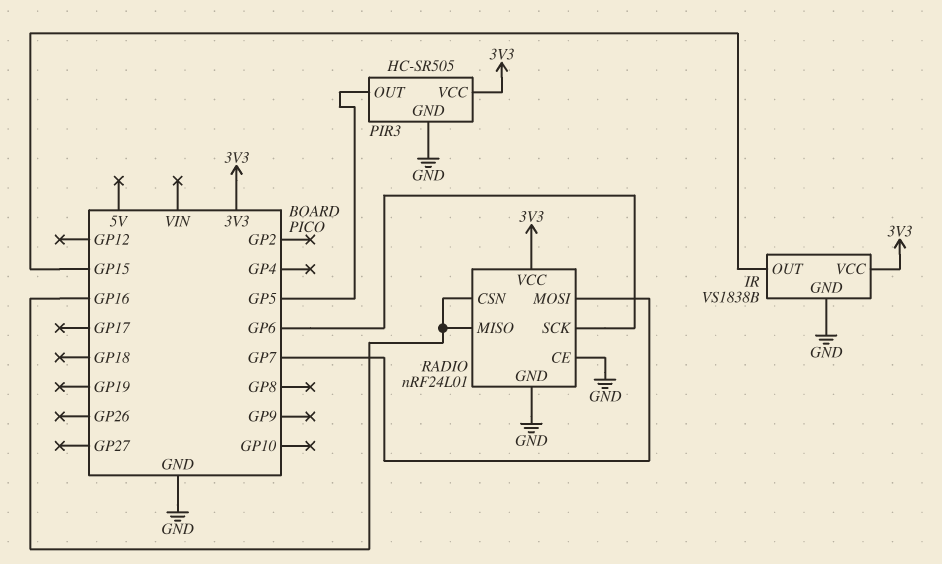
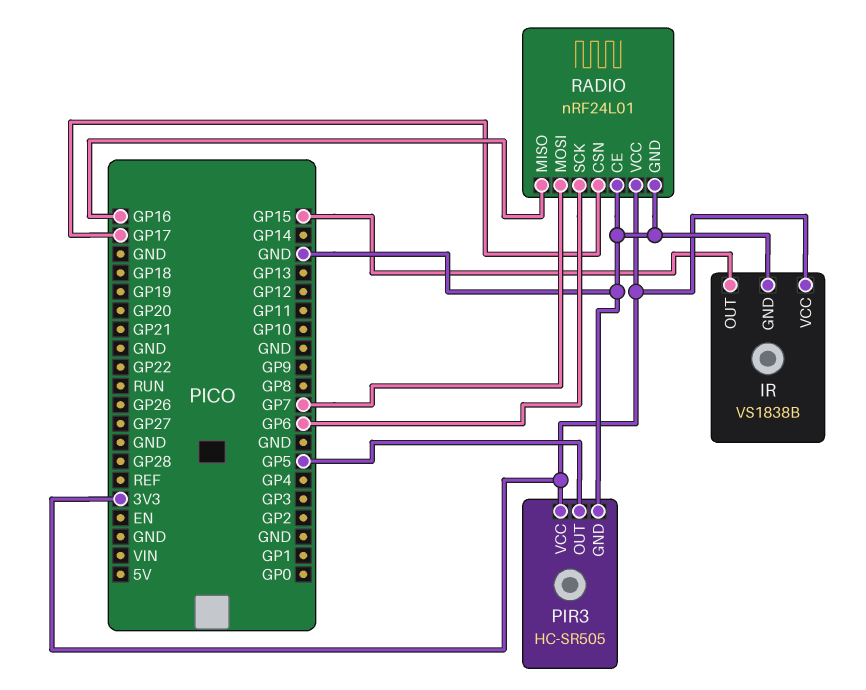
RADIO pin CSN: GP16 -> GP17

